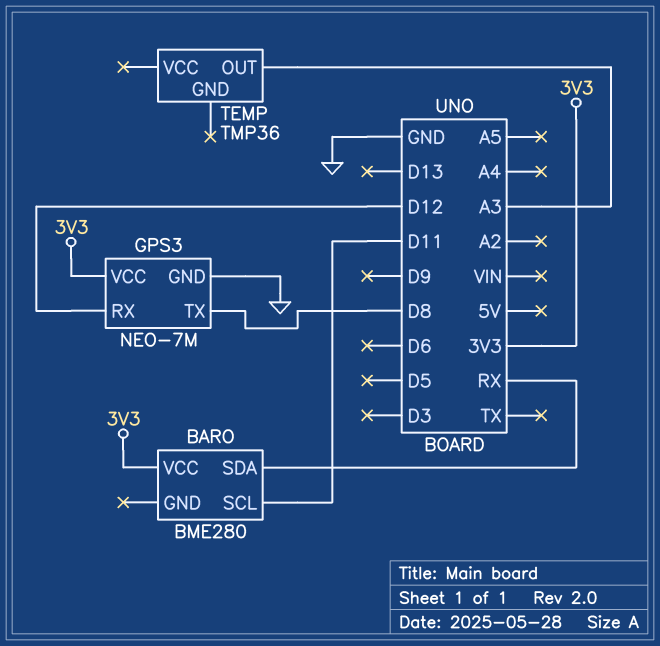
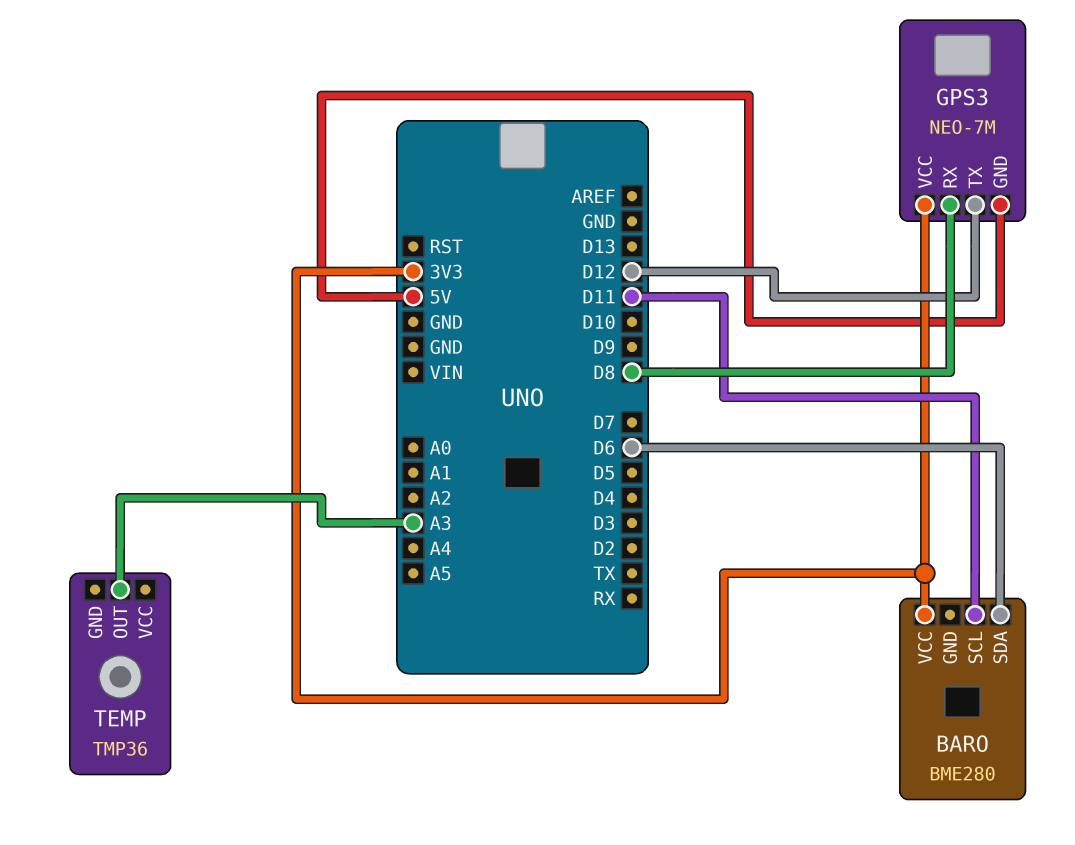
BARO pin SDA: RX -> D6
GPS3 pin GND: GND -> 5V
GPS3 pin RX: D12 -> D8
GPS3 pin TX: D8 -> D12

